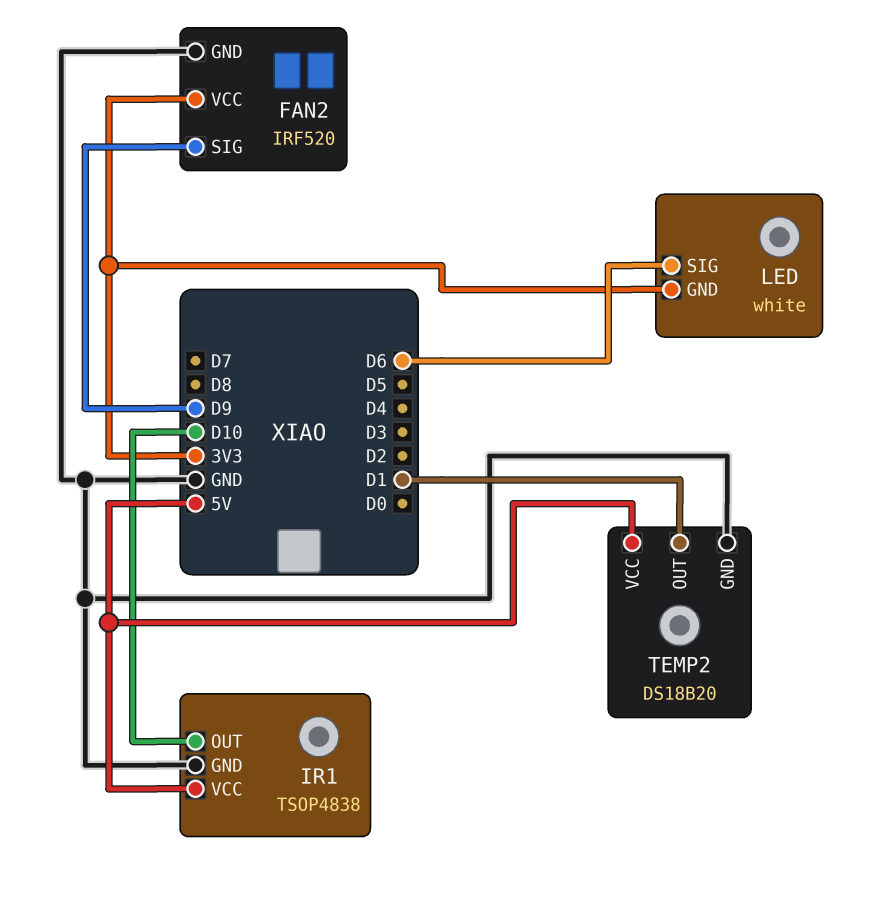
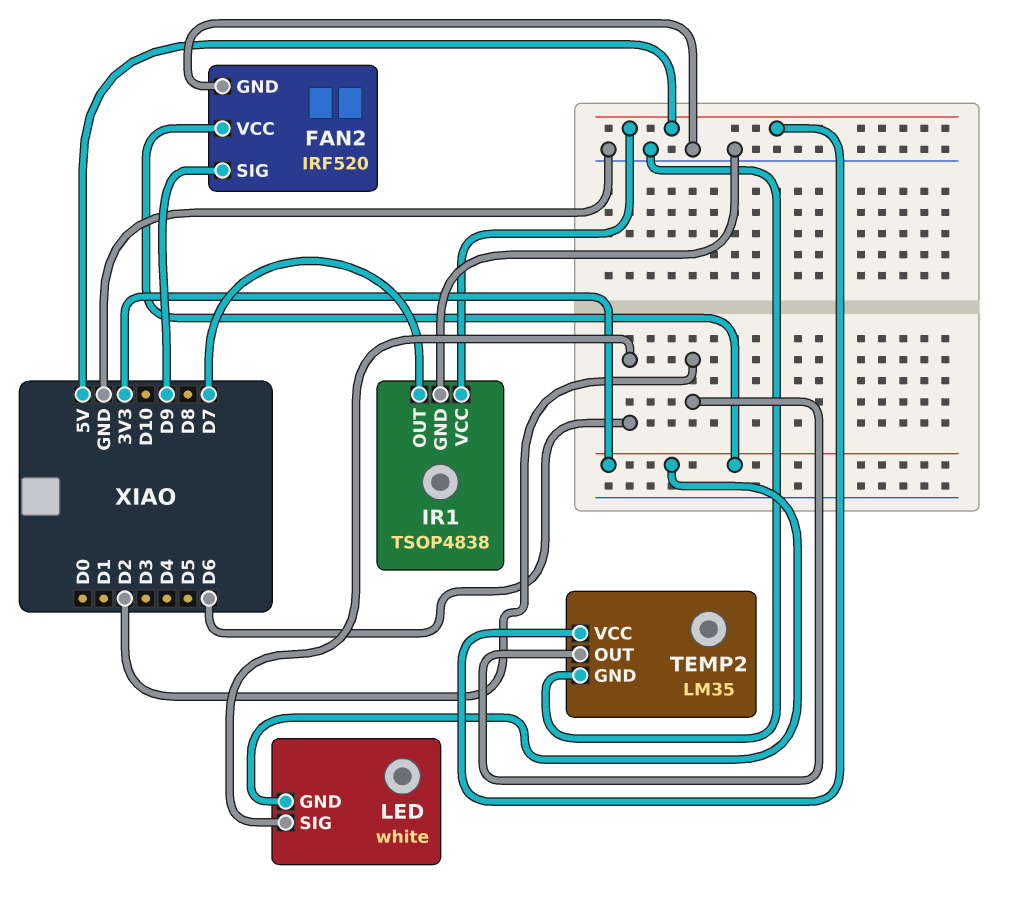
IR1 pin OUT: D10 -> D7
TEMP2: DS18B20 -> LM35
TEMP2 pin OUT: D1 -> D2

